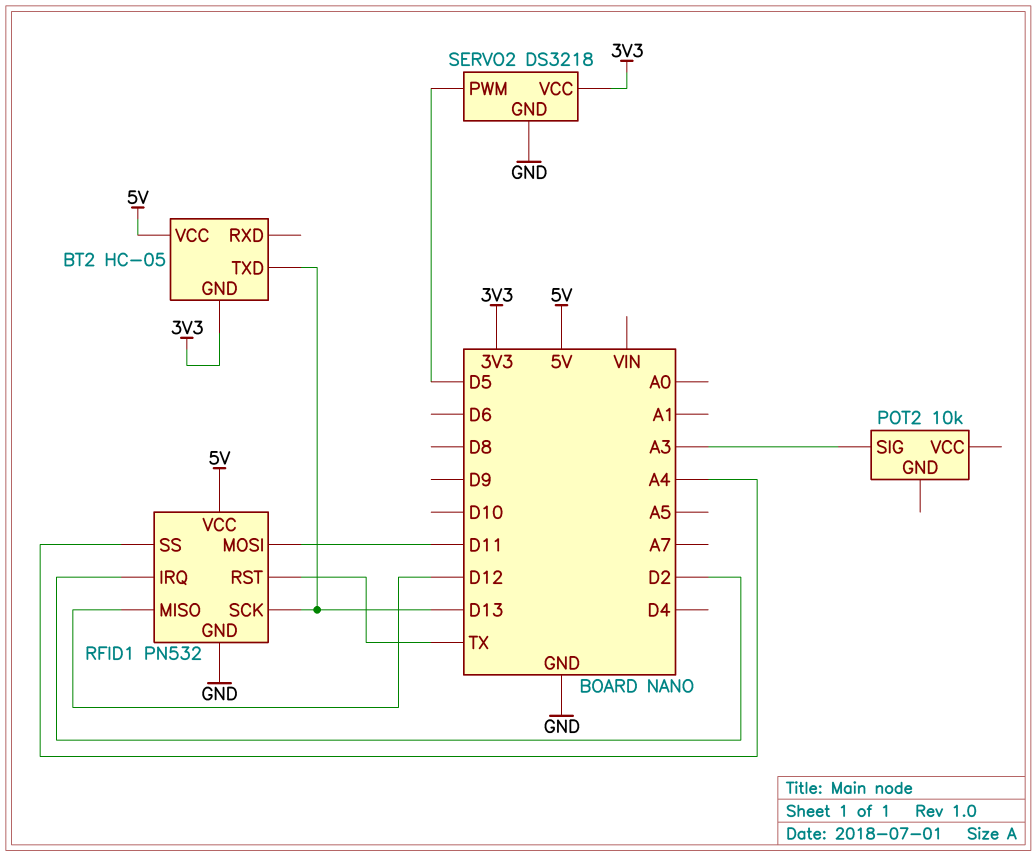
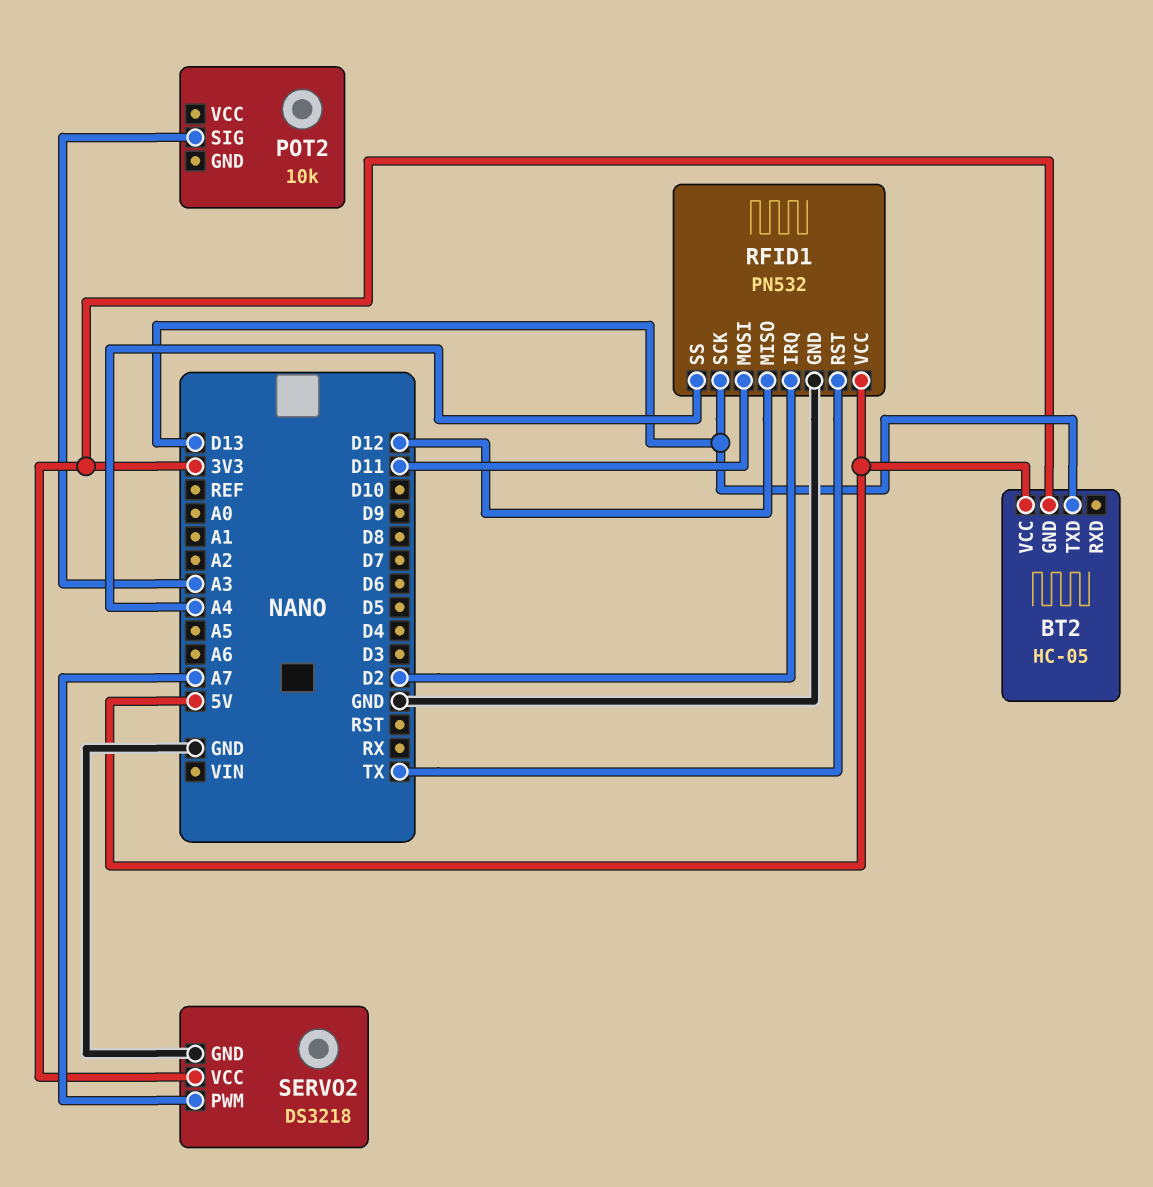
SERVO2 pin PWM: D5 -> A7

